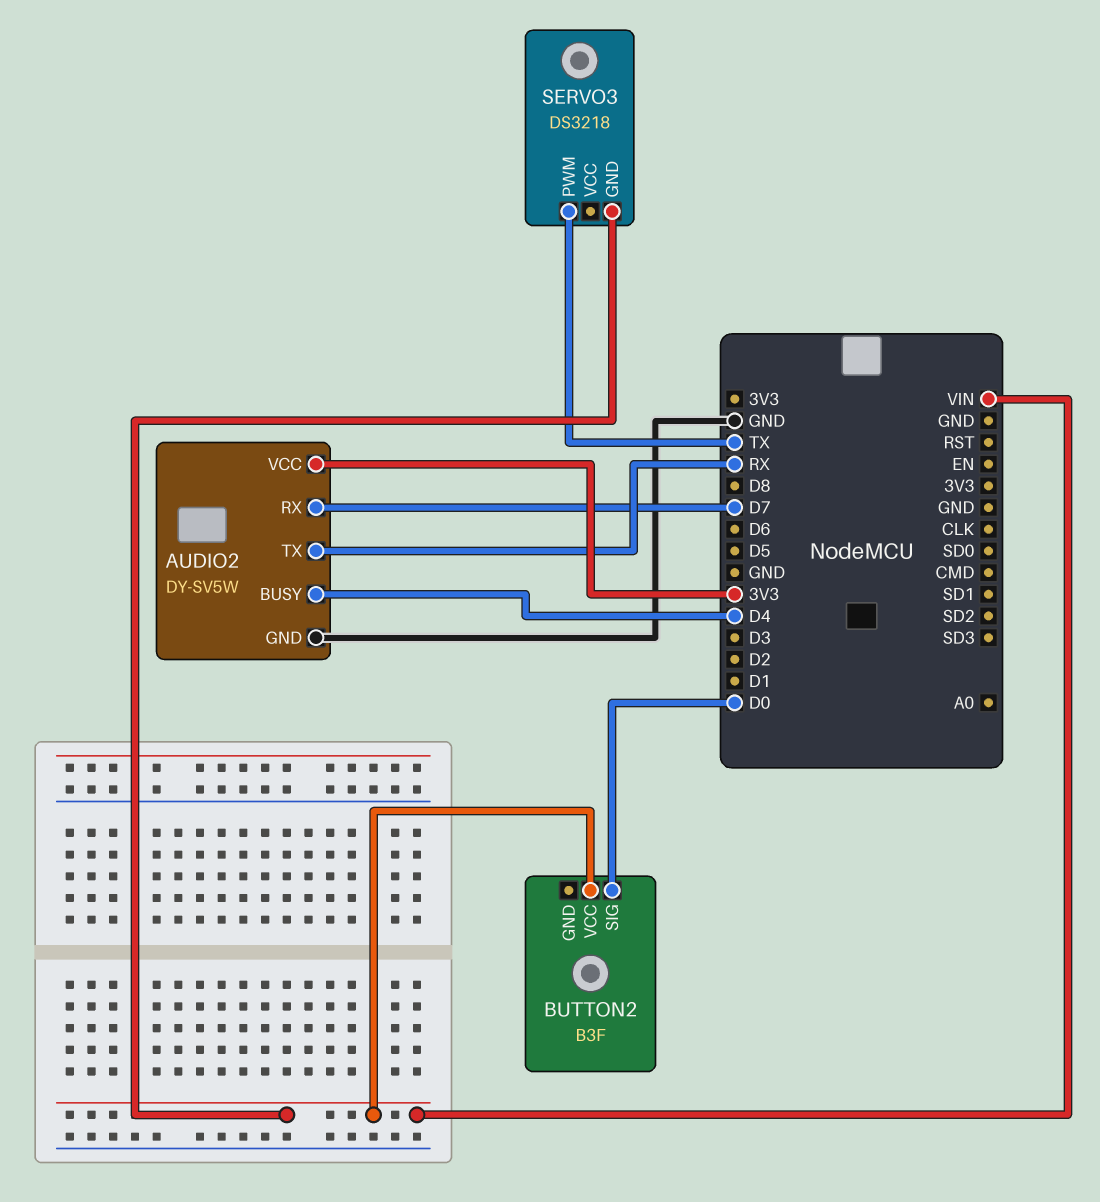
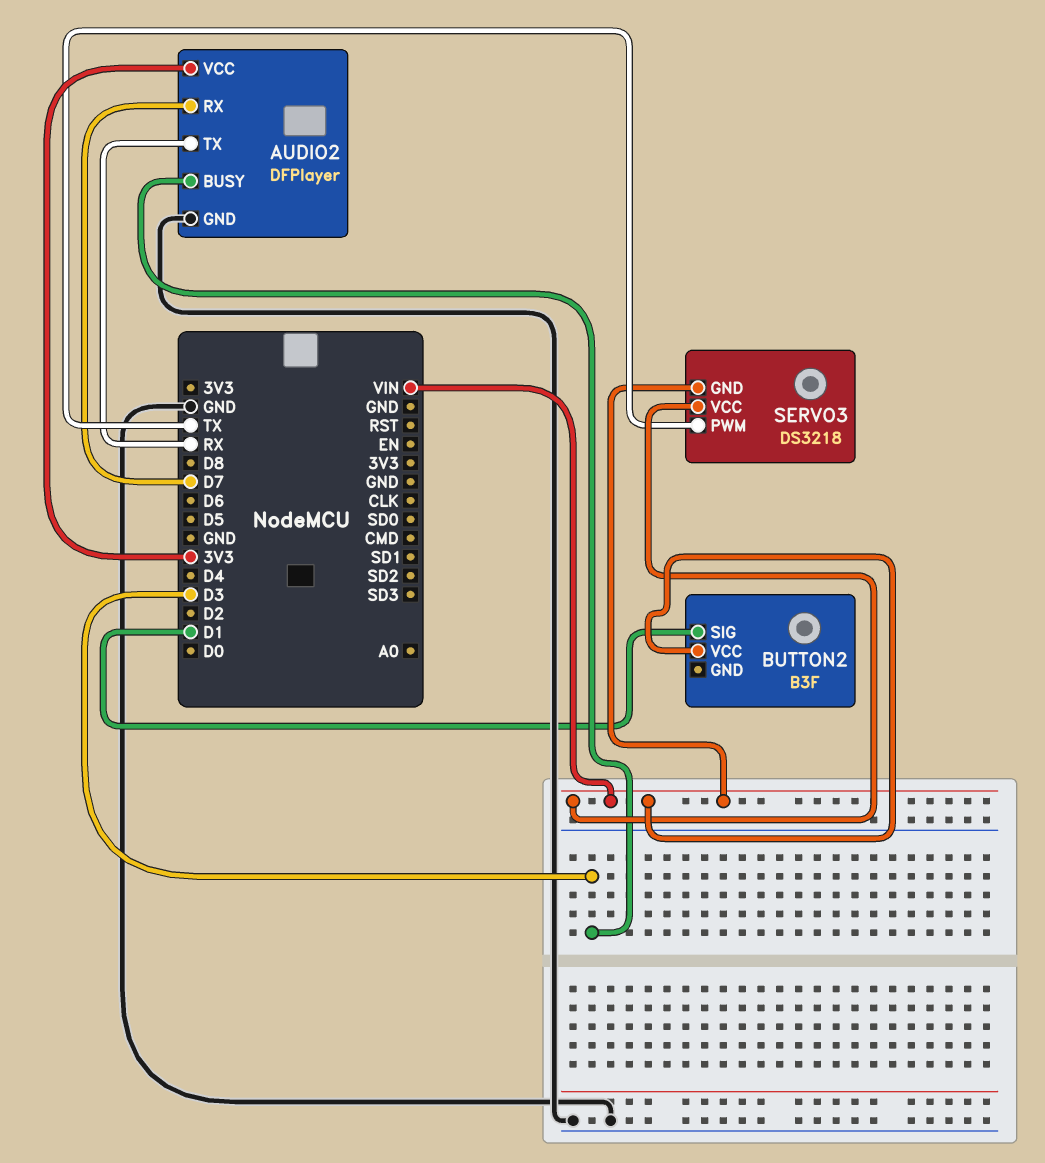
AUDIO2: DY-SV5W -> DFPlayer
AUDIO2 pin BUSY: D4 -> D3
BUTTON2 pin SIG: D0 -> D1
SERVO3 pin VCC: none -> VIN

